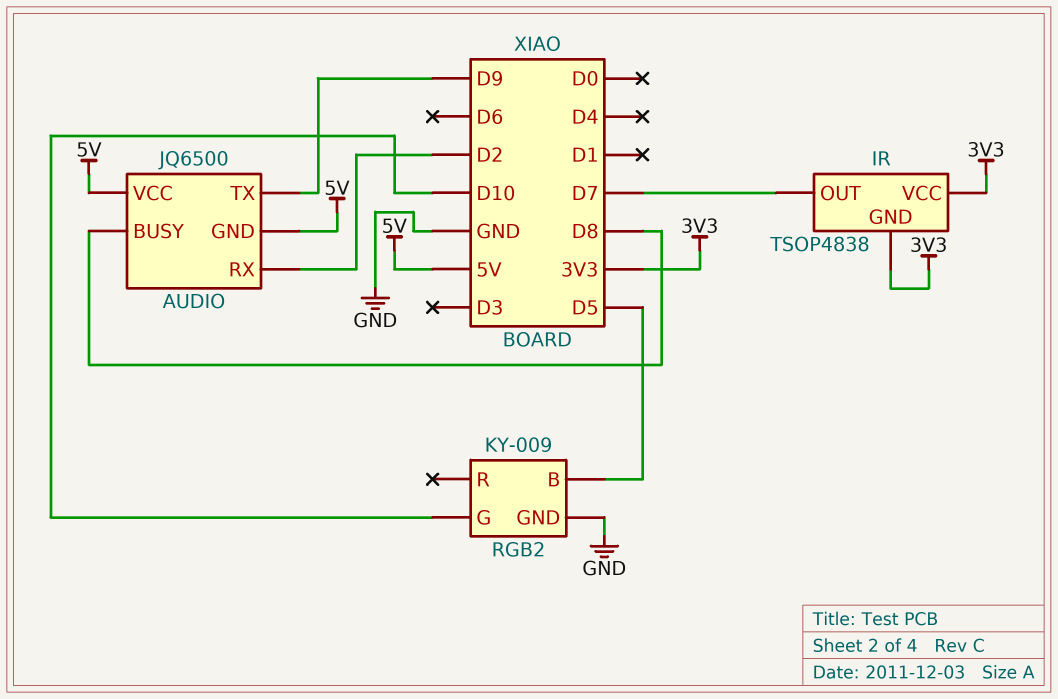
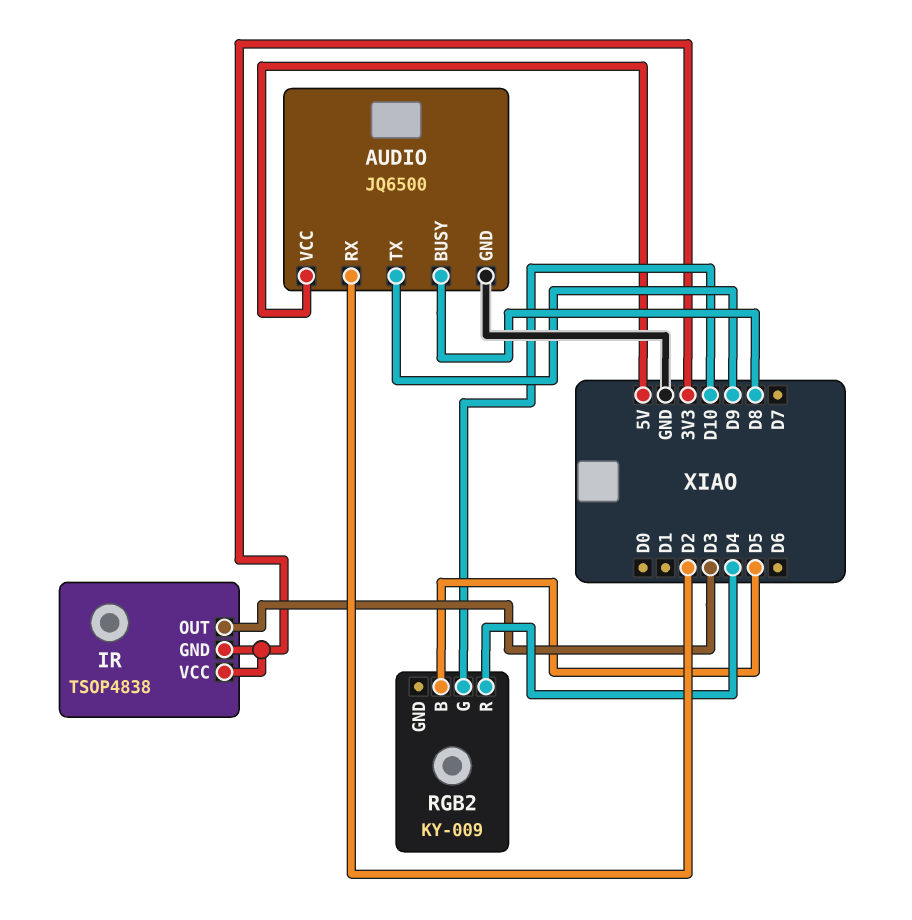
AUDIO pin GND: 5V -> GND
IR pin OUT: D7 -> D3
RGB2 pin GND: GND -> none
RGB2 pin R: none -> D4

